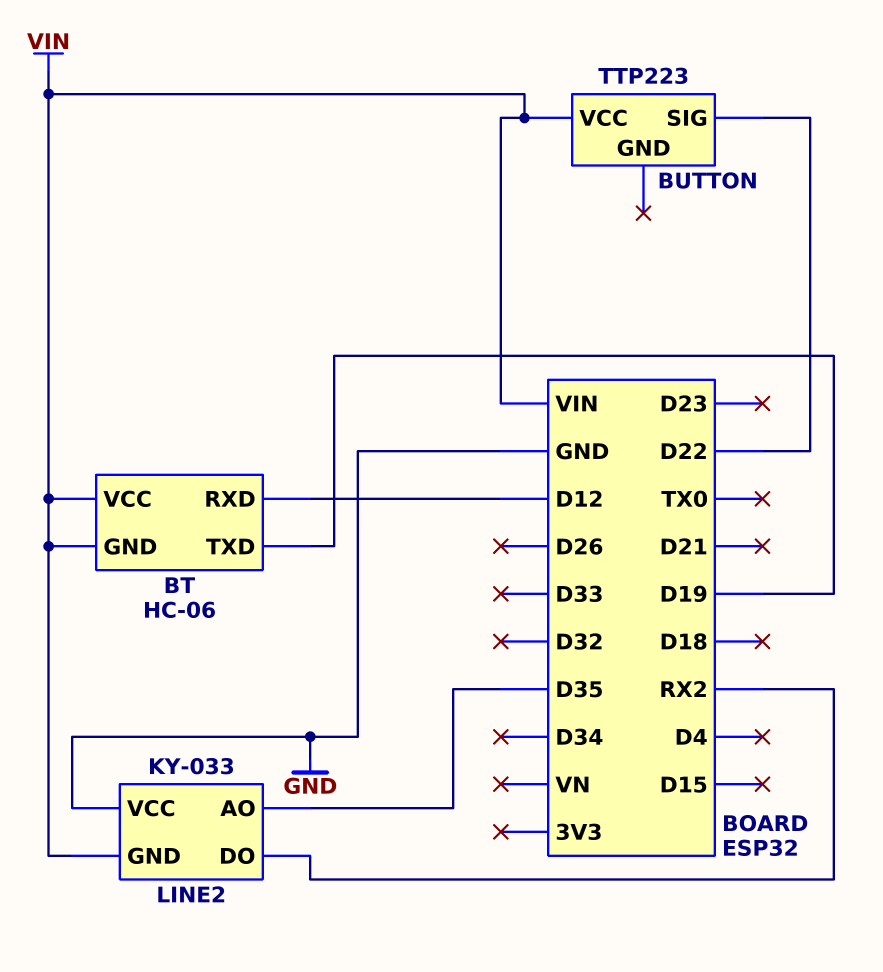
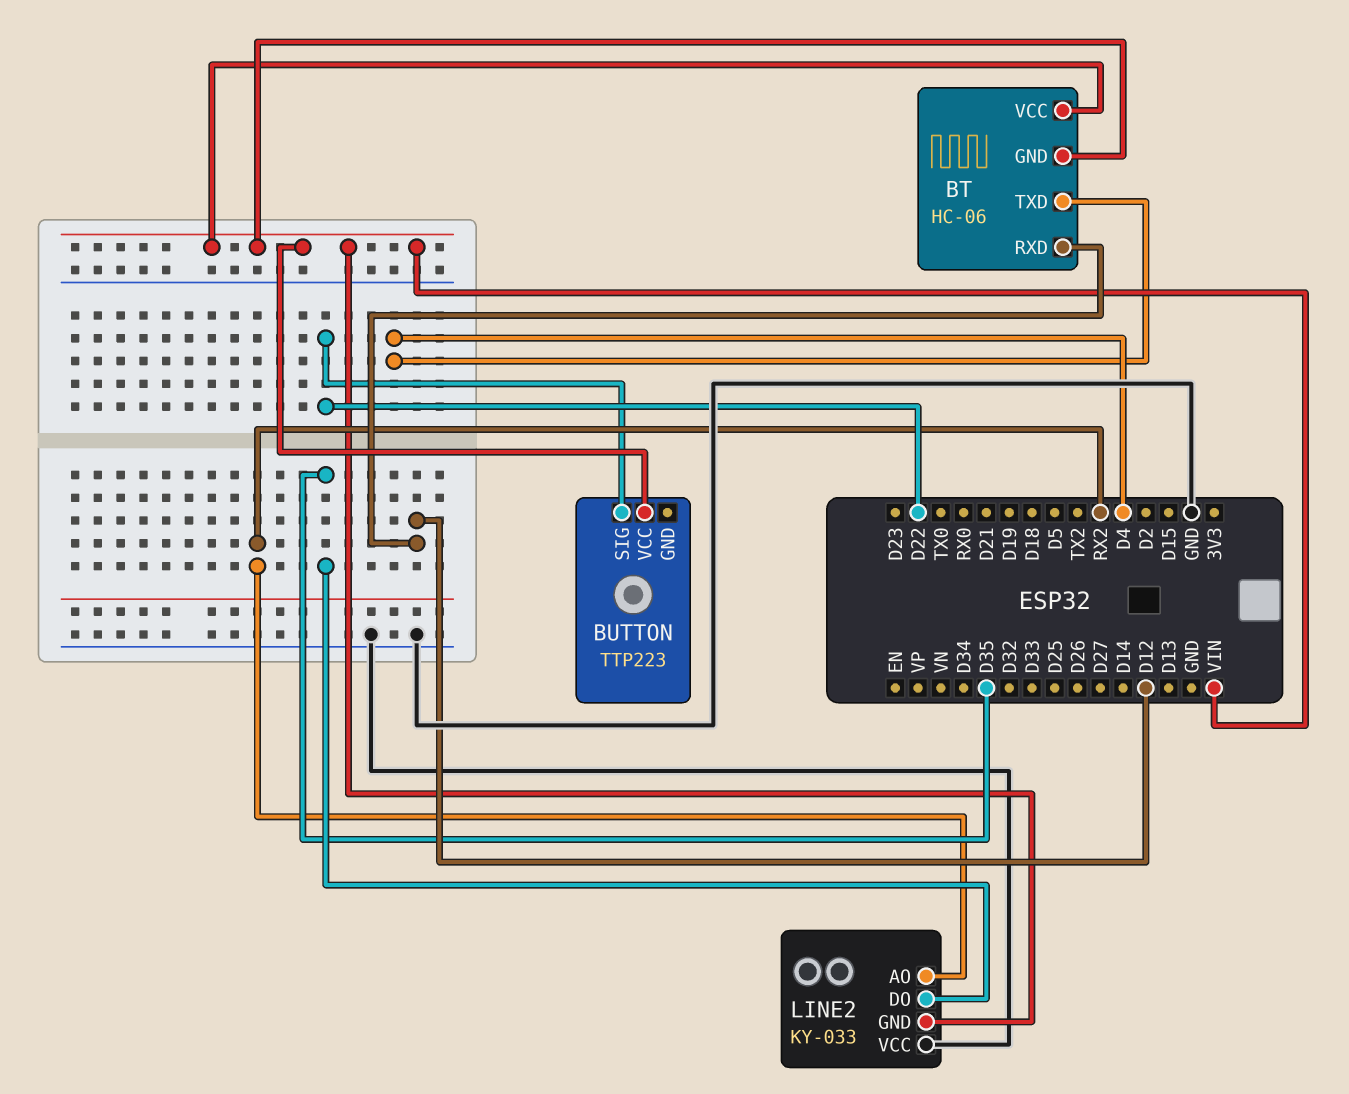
BT pin TXD: D19 -> D4
LINE2 pin AO: D35 -> RX2
LINE2 pin DO: RX2 -> D35

